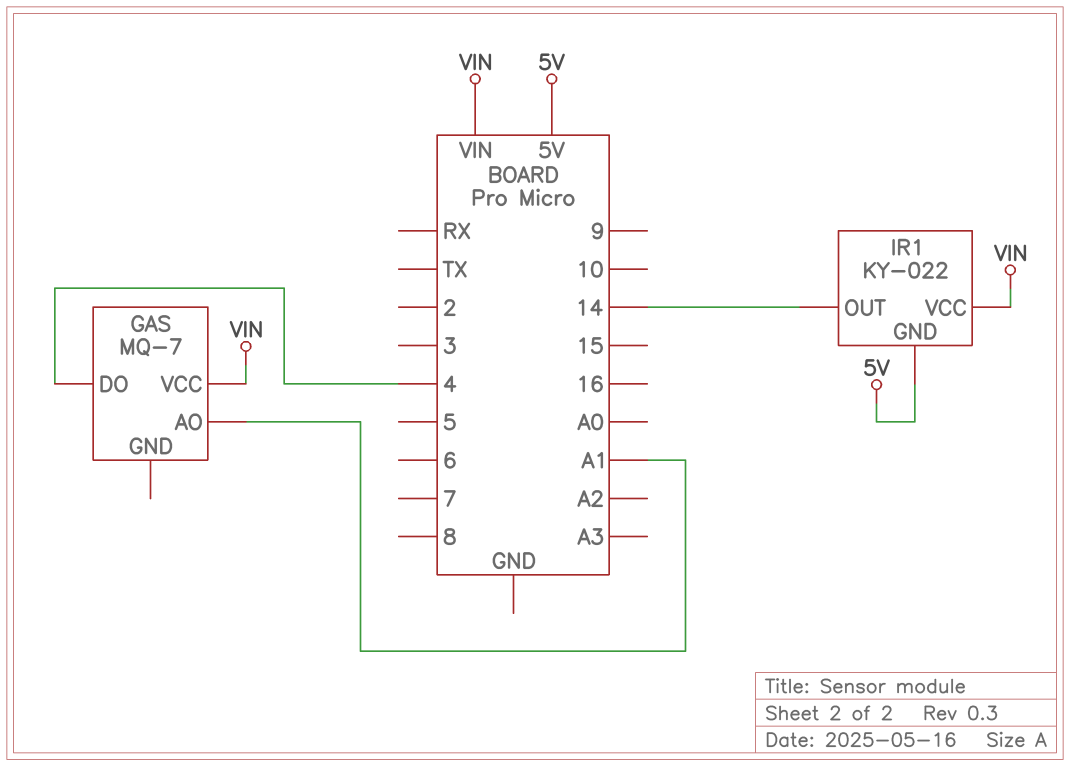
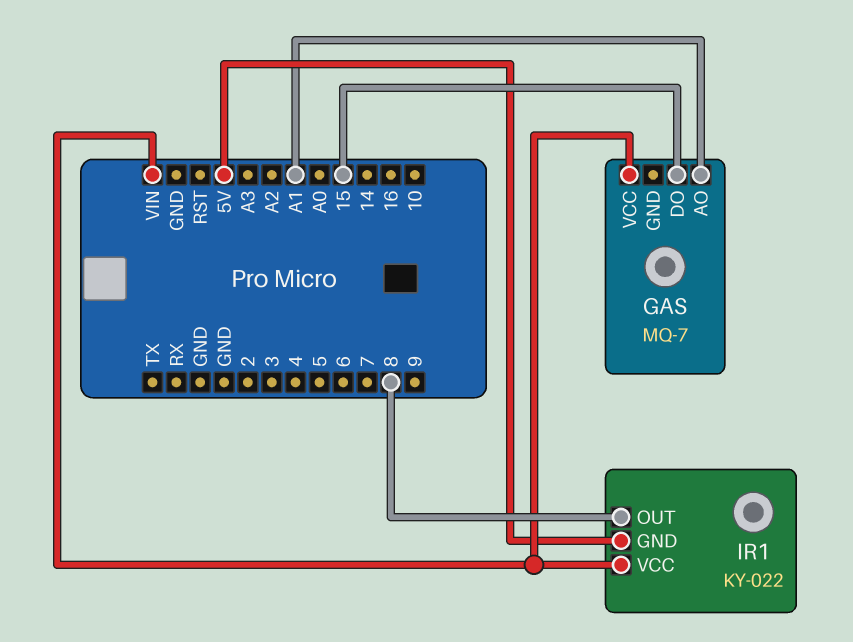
GAS pin DO: 4 -> 15
IR1 pin OUT: 14 -> 8

